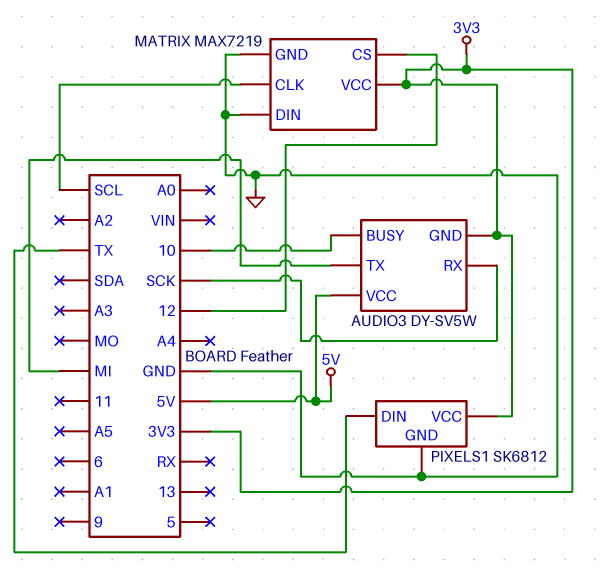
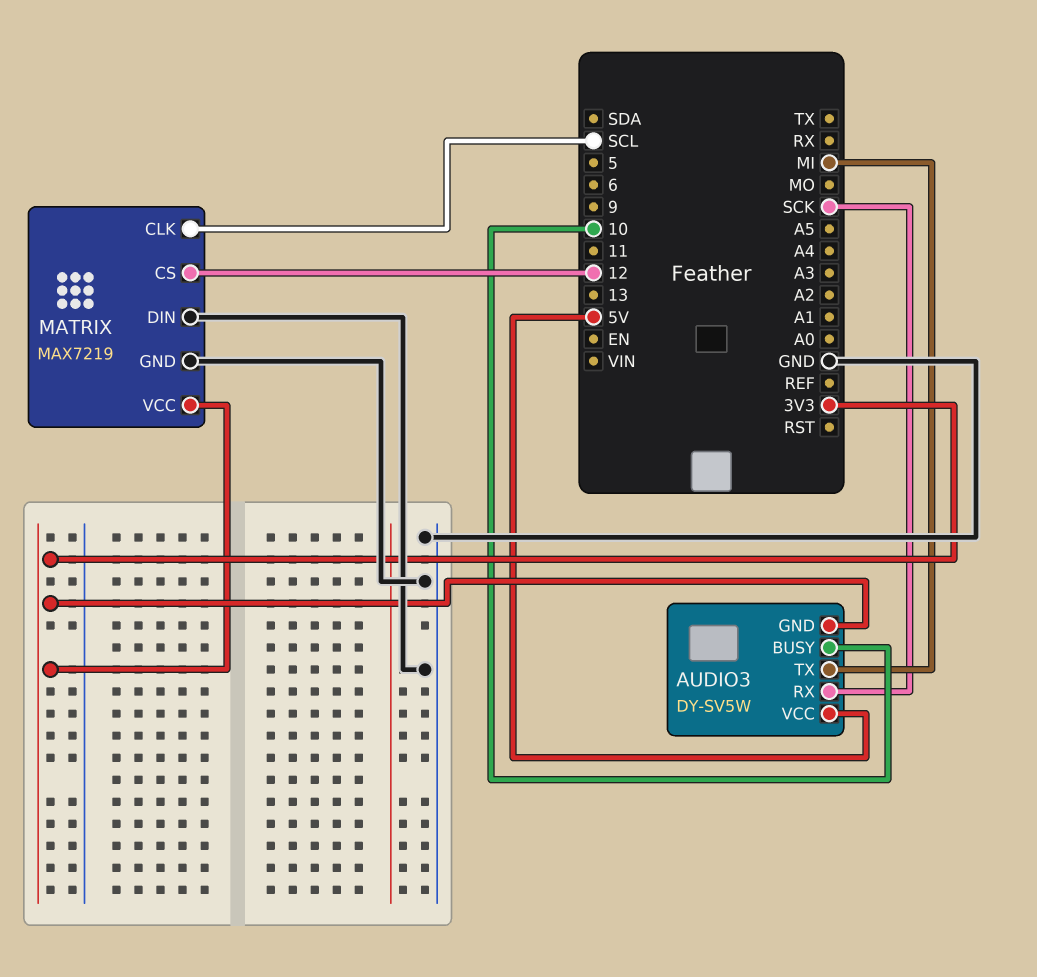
PIXELS1: SK6812 -> none
PIXELS1 pin DIN: TX -> none
PIXELS1 pin GND: GND -> none
PIXELS1 pin VCC: 3V3 -> none

